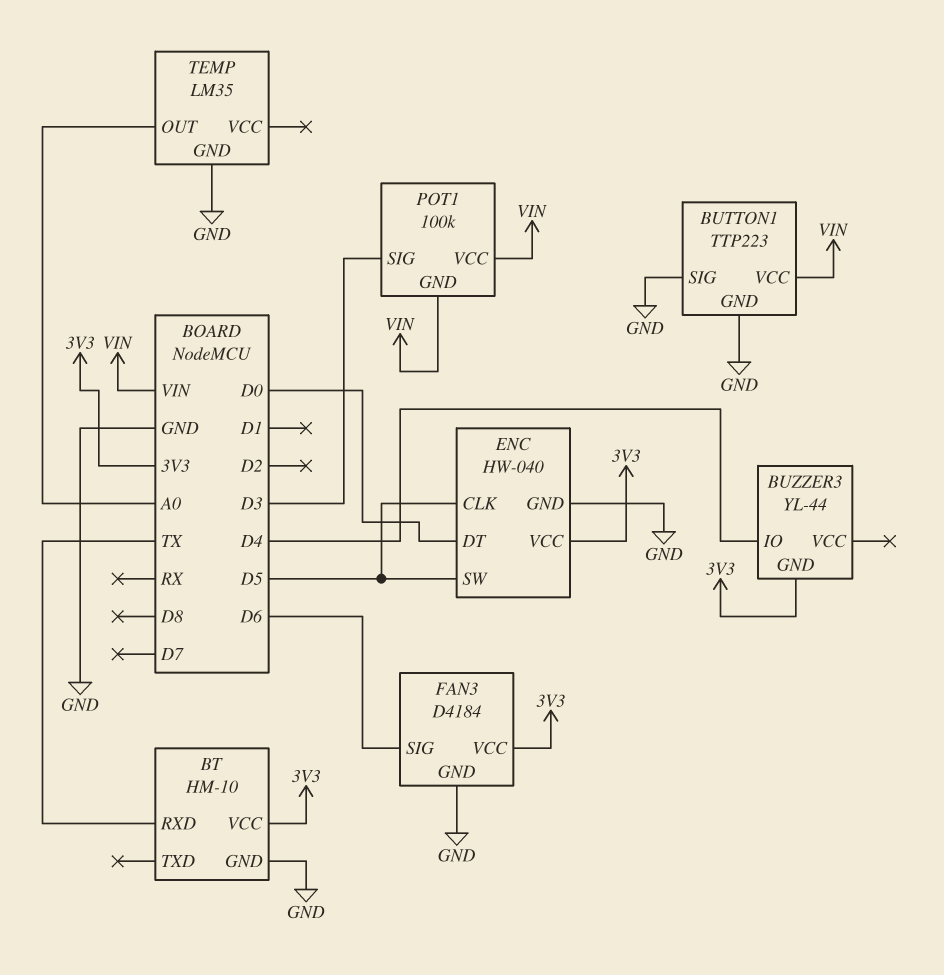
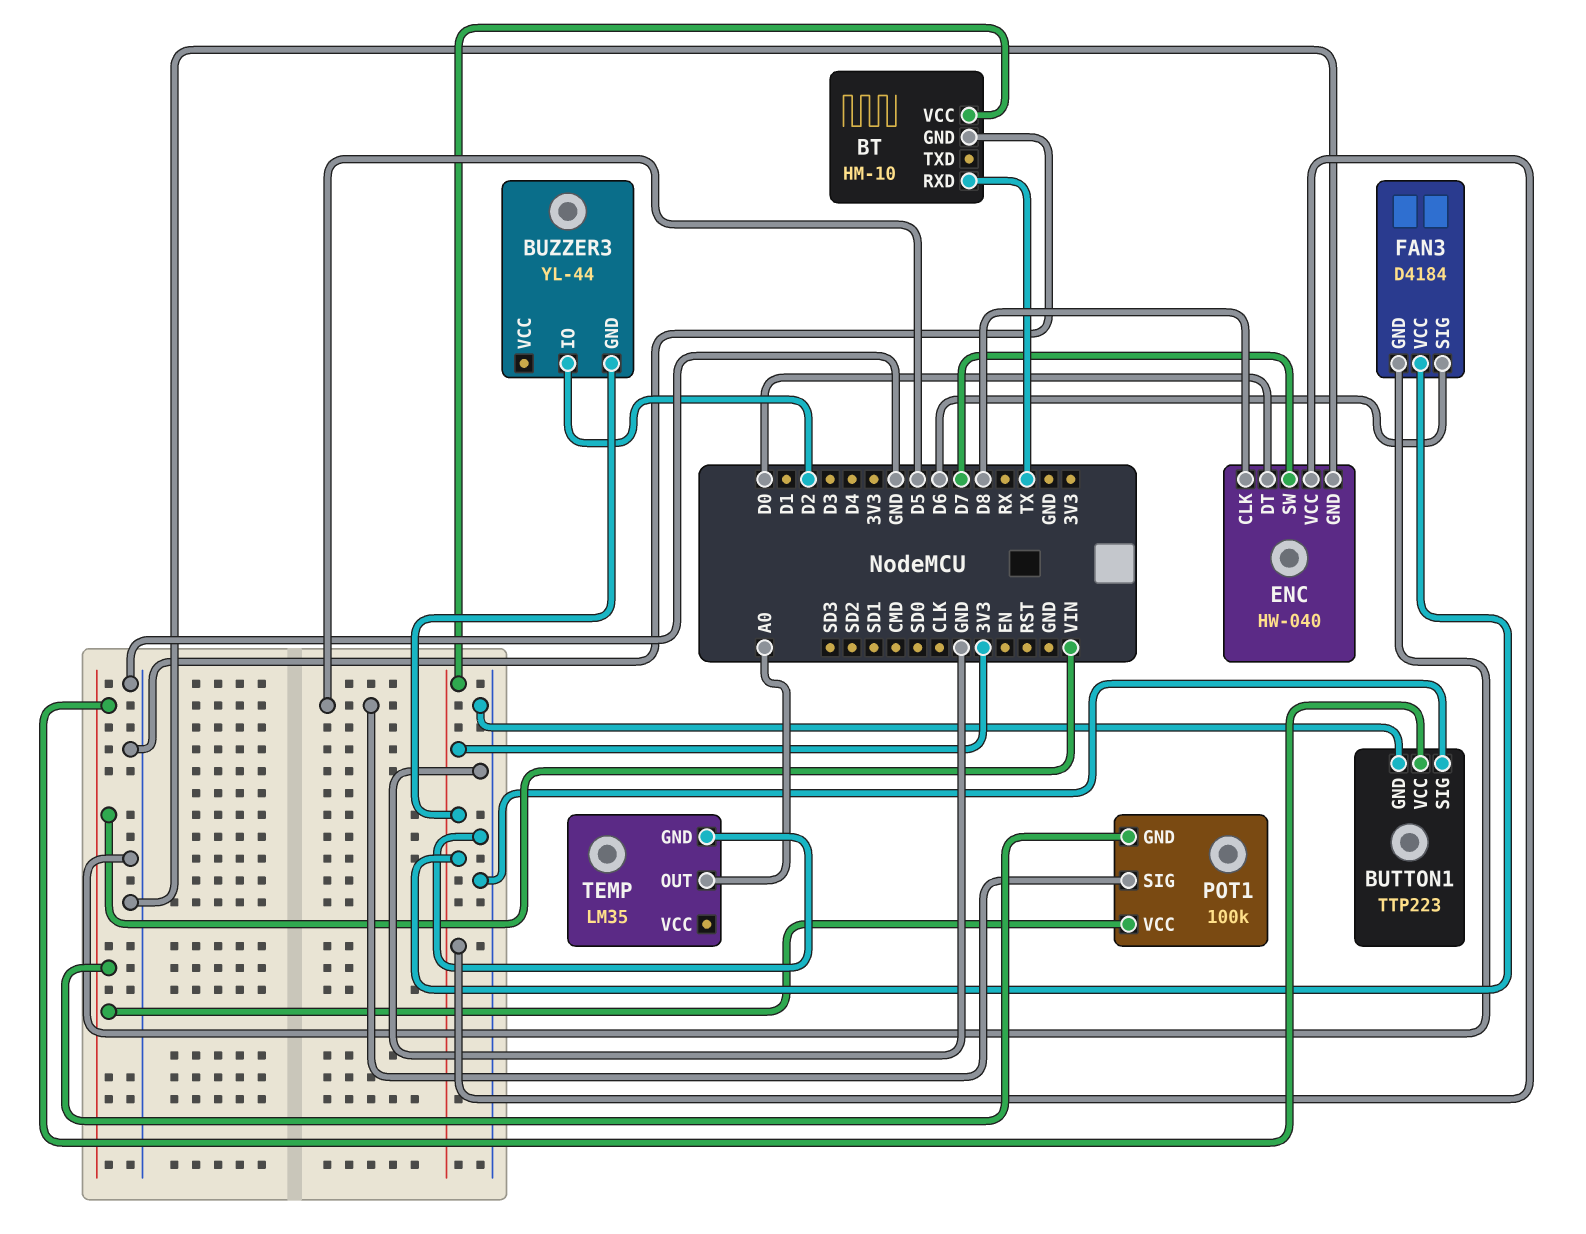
BUZZER3 pin IO: D4 -> D2
ENC pin CLK: D5 -> D8
ENC pin SW: D5 -> D7
POT1 pin SIG: D3 -> D5

